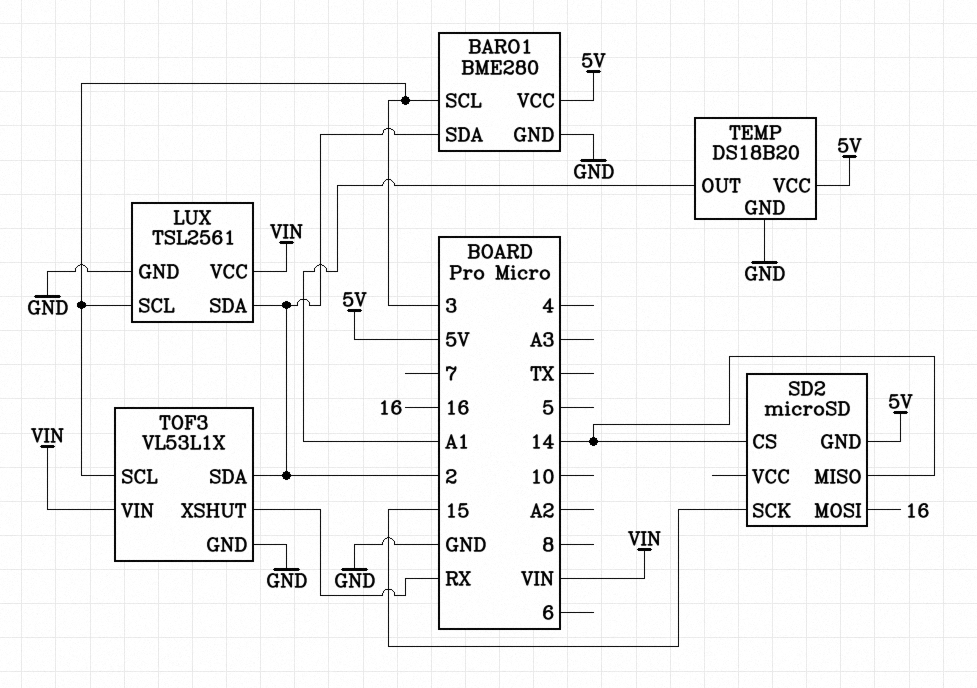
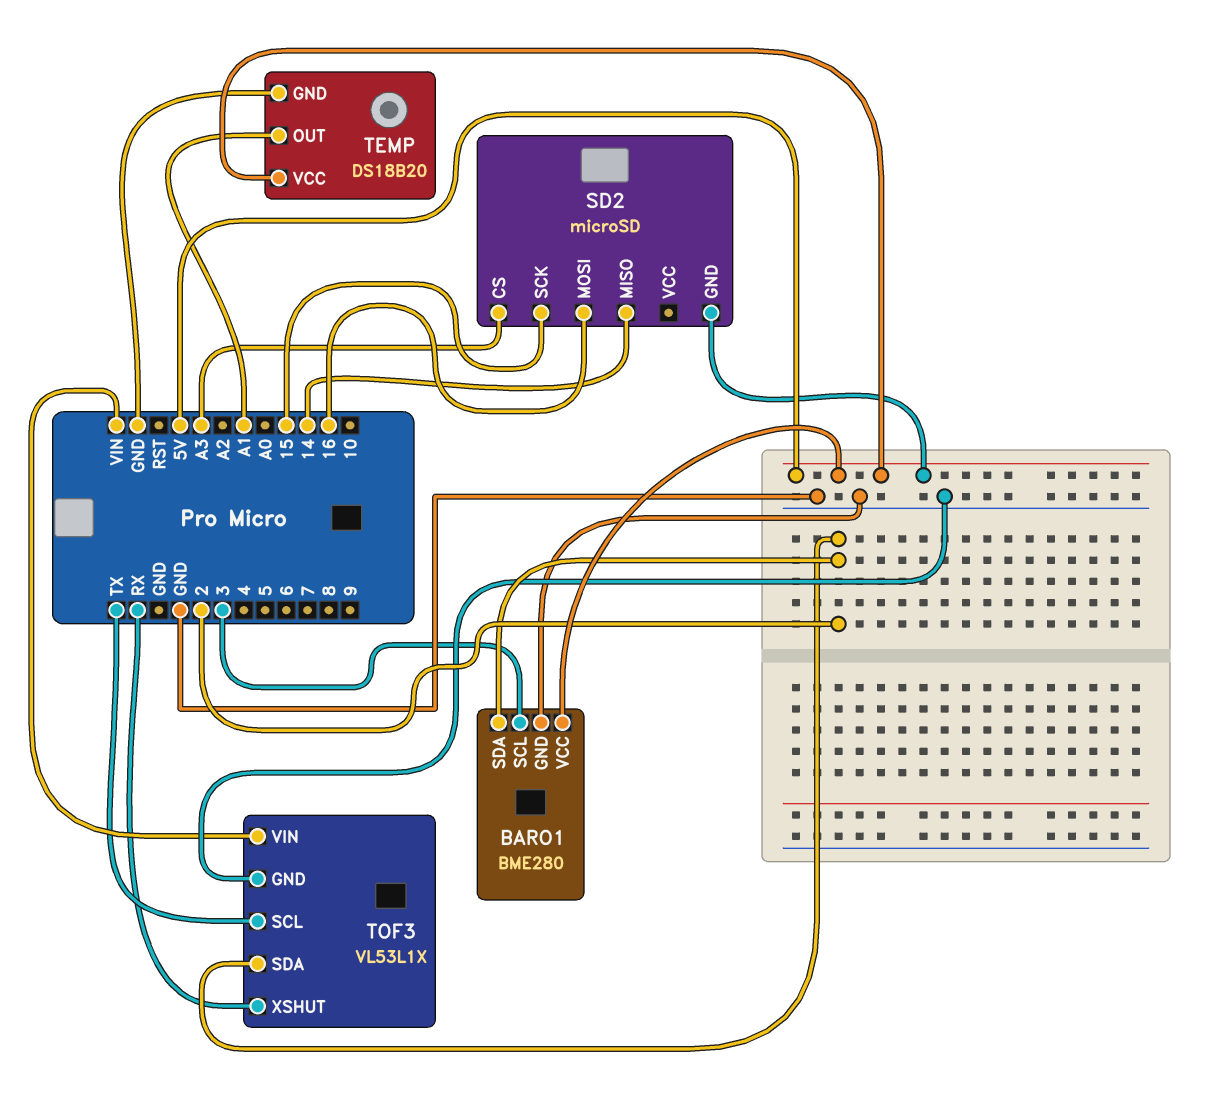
LUX: TSL2561 -> none
LUX pin GND: GND -> none
LUX pin SCL: 3 -> none
LUX pin SDA: 2 -> none
LUX pin VCC: VIN -> none
SD2 pin CS: 14 -> A3
TOF3 pin SCL: 3 -> TX

